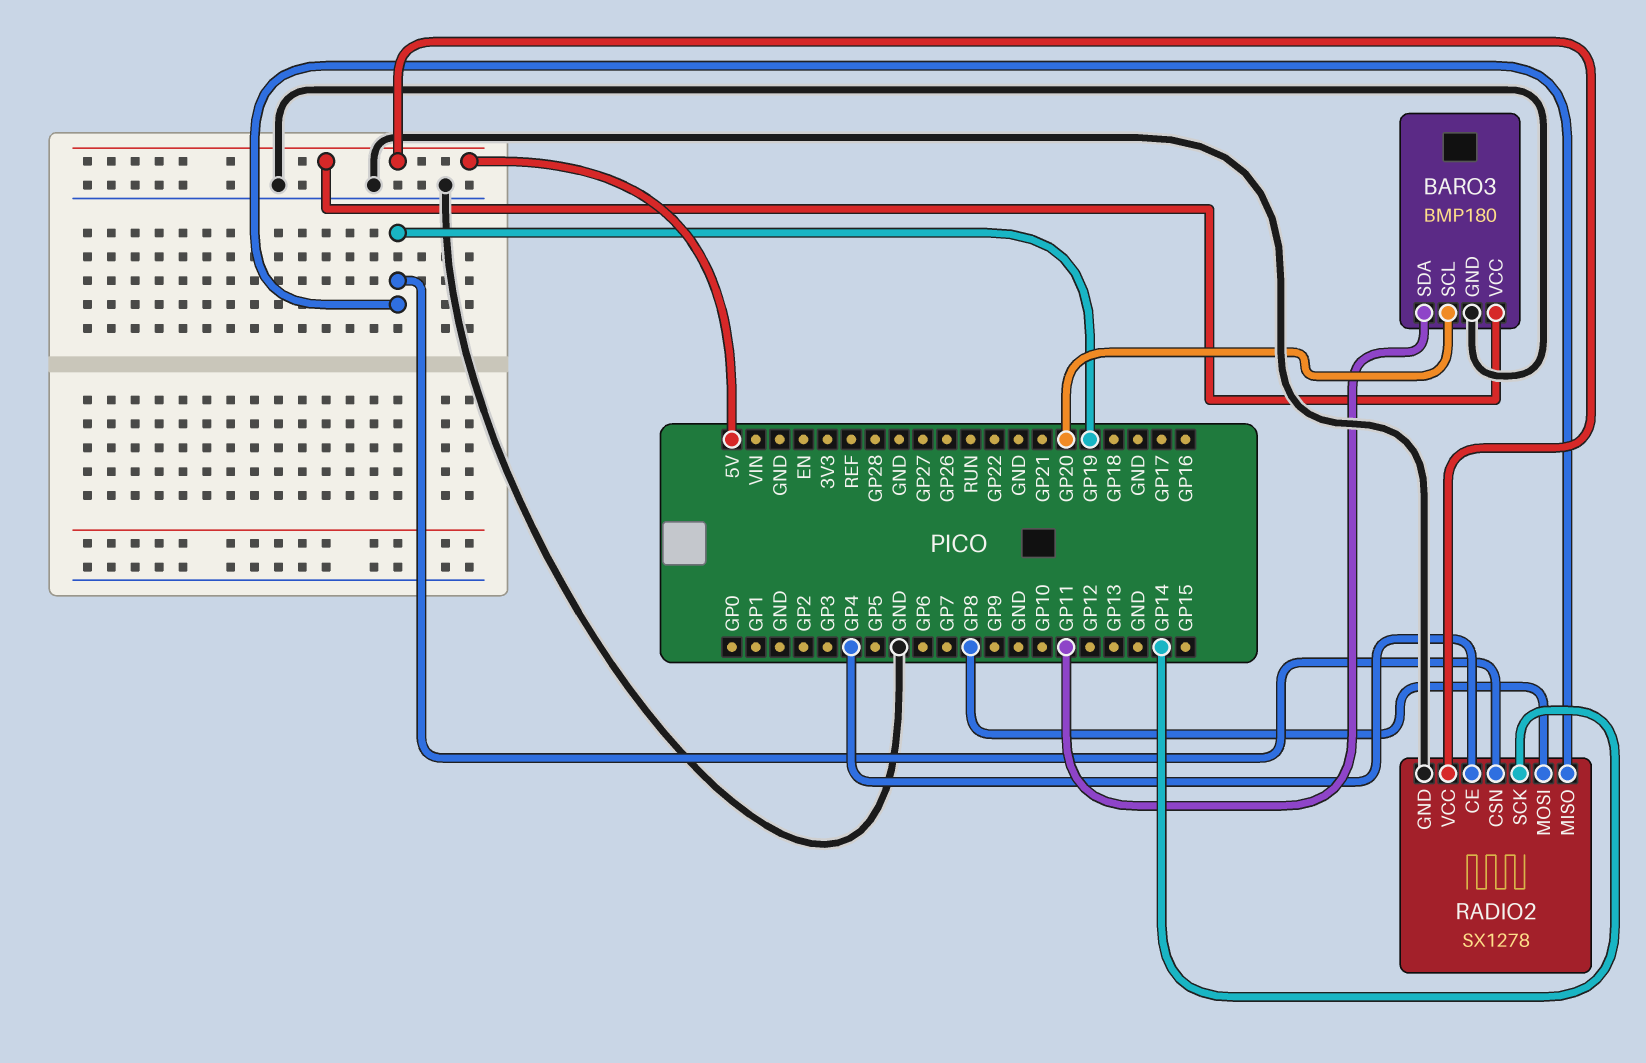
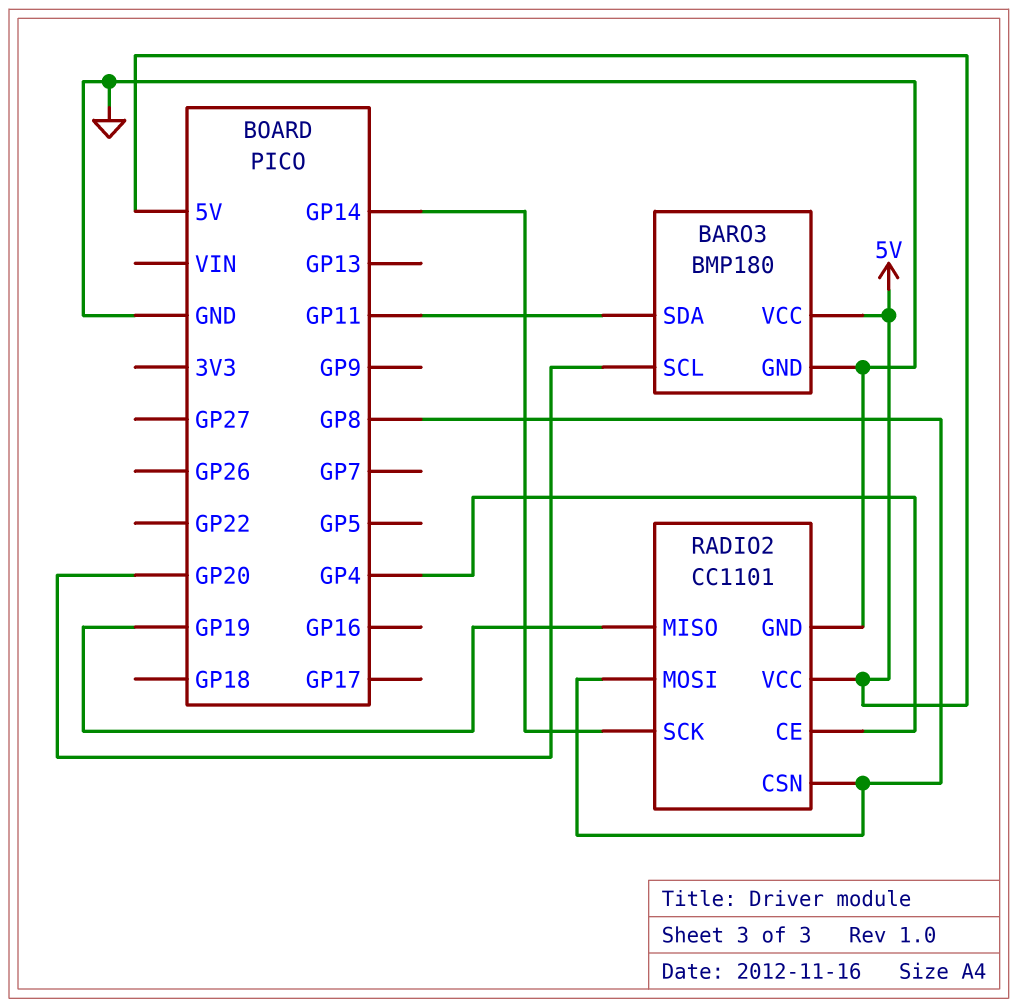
RADIO2: SX1278 -> CC1101
RADIO2 pin CSN: GP19 -> GP8

